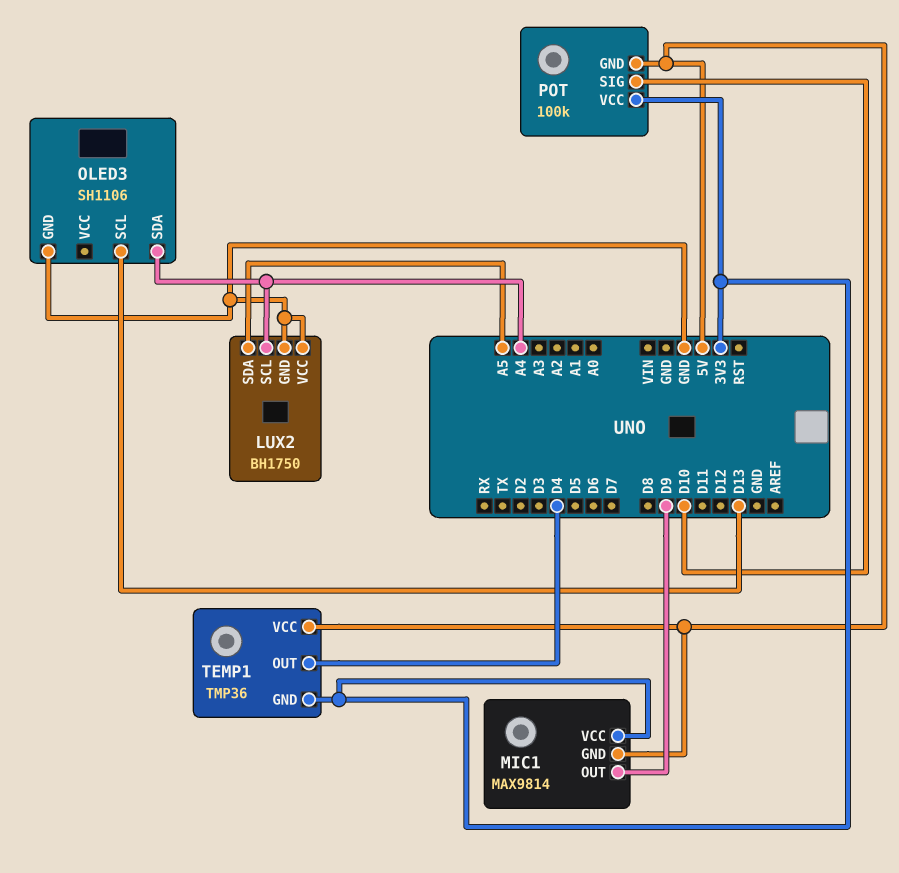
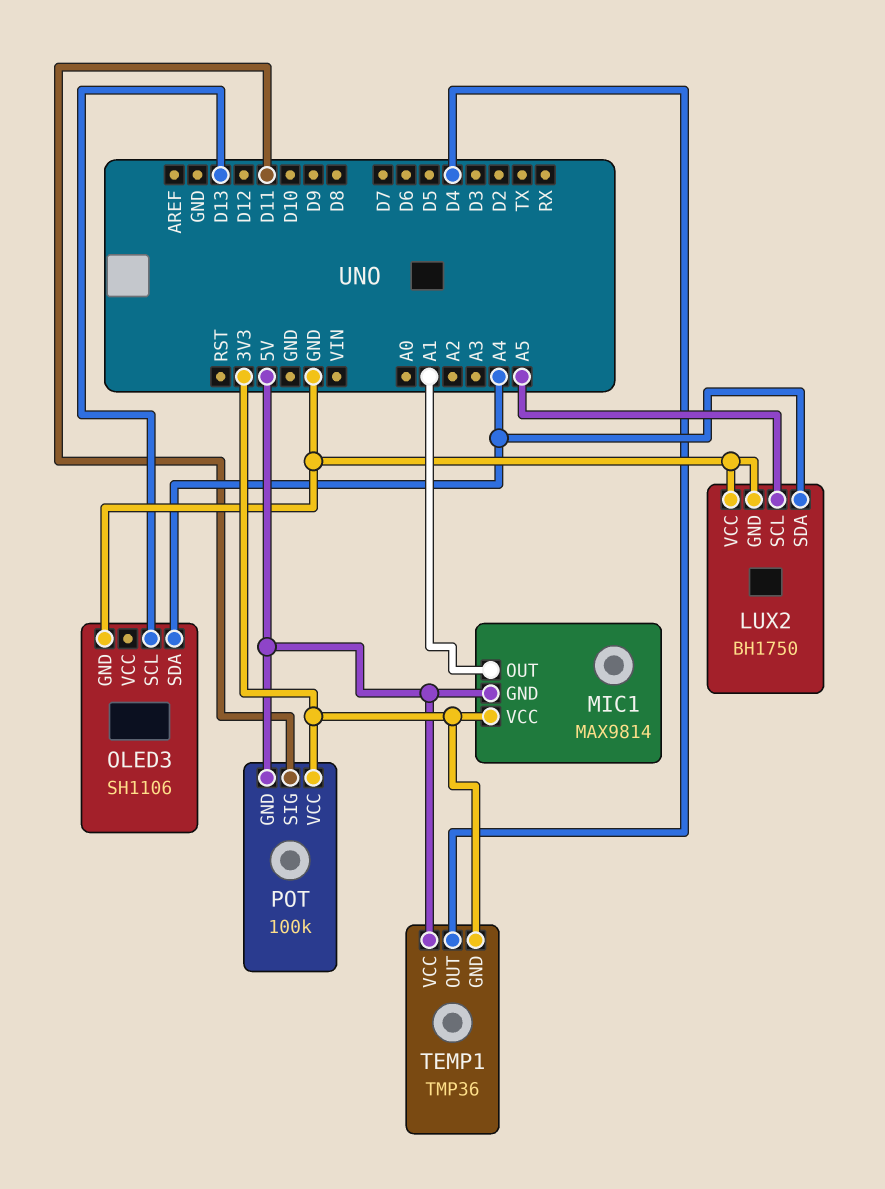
LUX2 pin SCL: A4 -> A5
LUX2 pin SDA: A5 -> A4
MIC1 pin OUT: D9 -> A1
POT pin SIG: D10 -> D11

